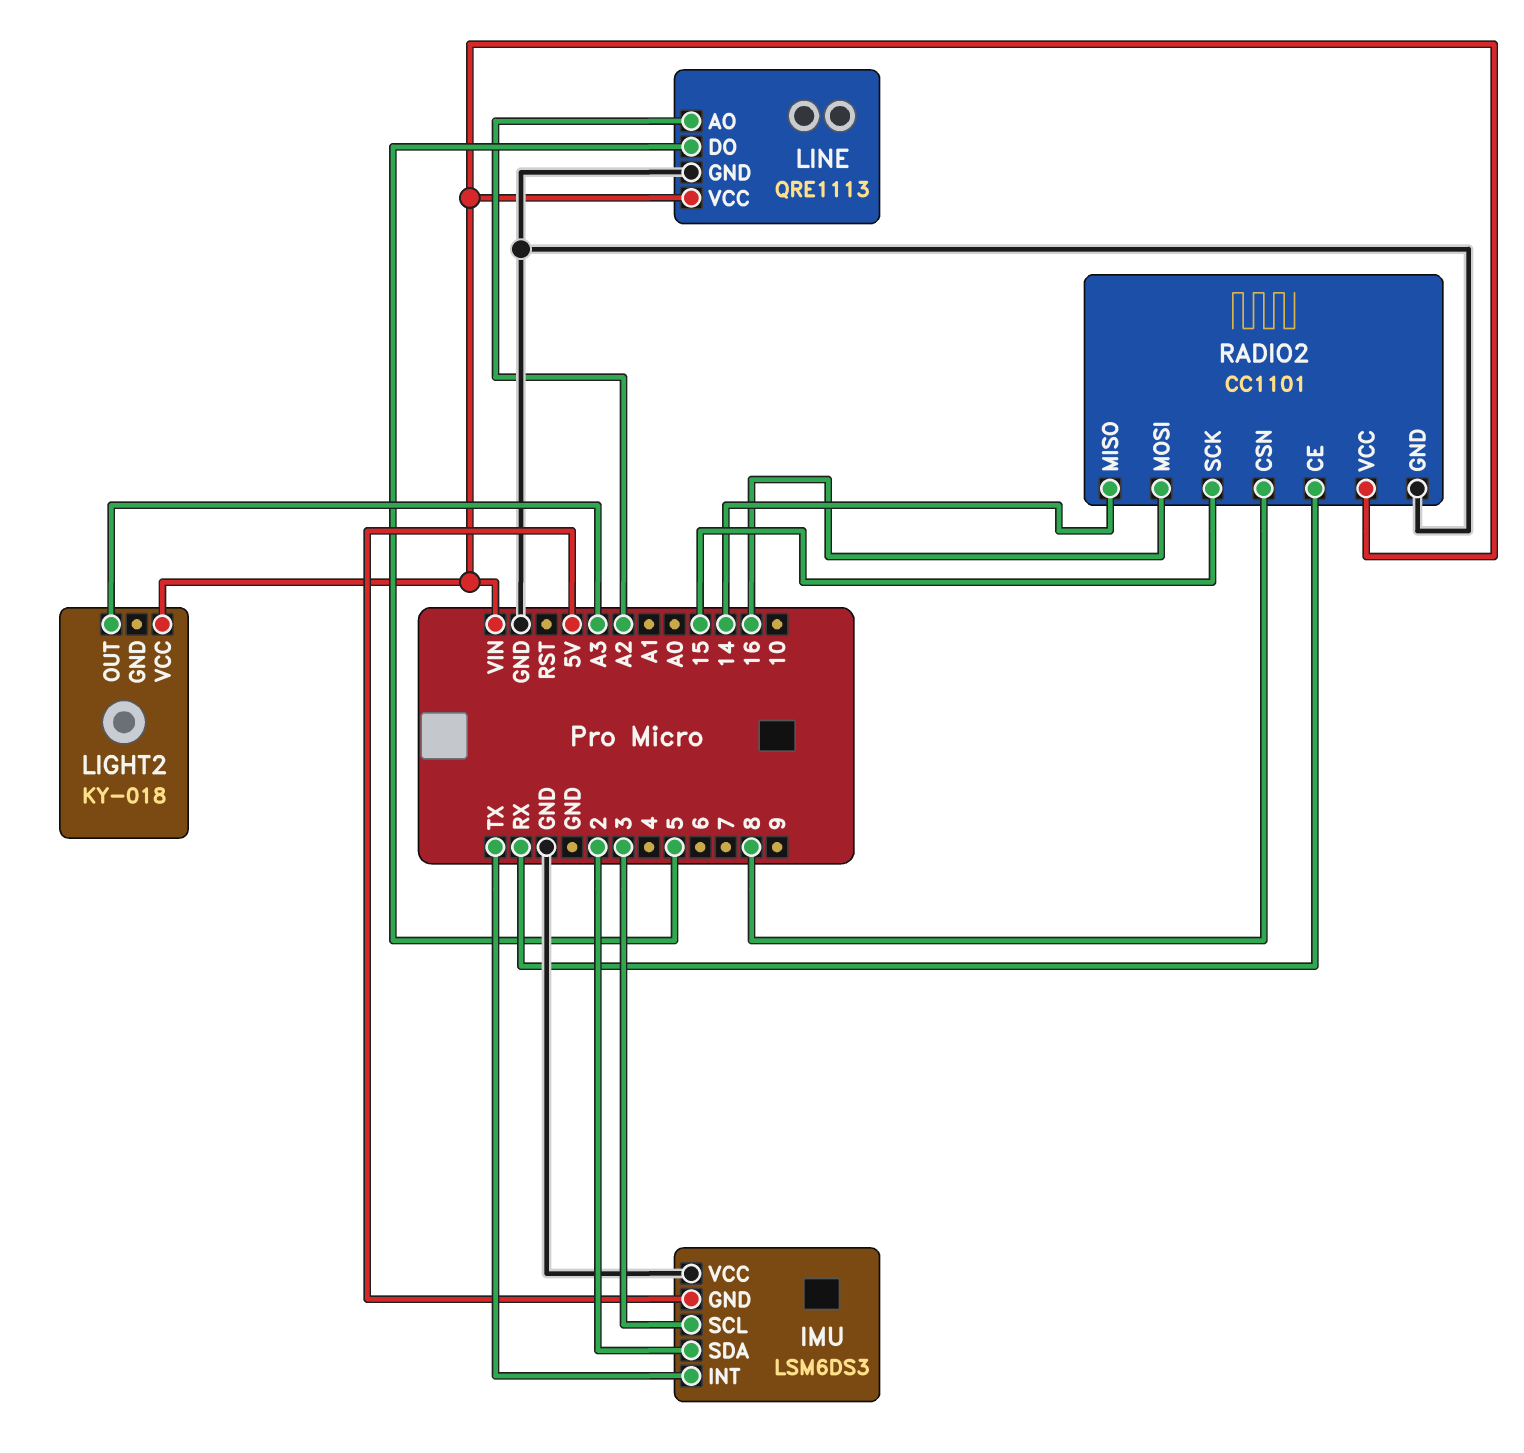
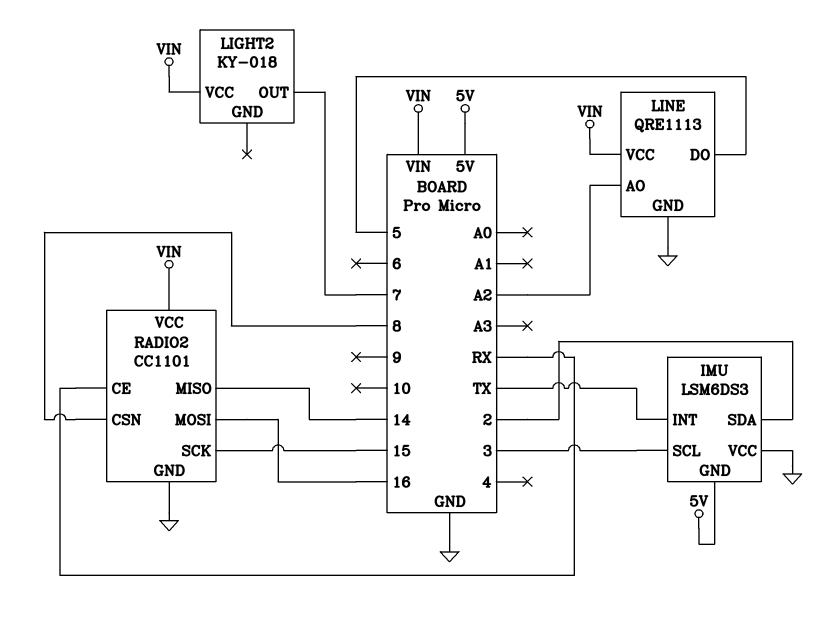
LIGHT2 pin OUT: A3 -> 7

